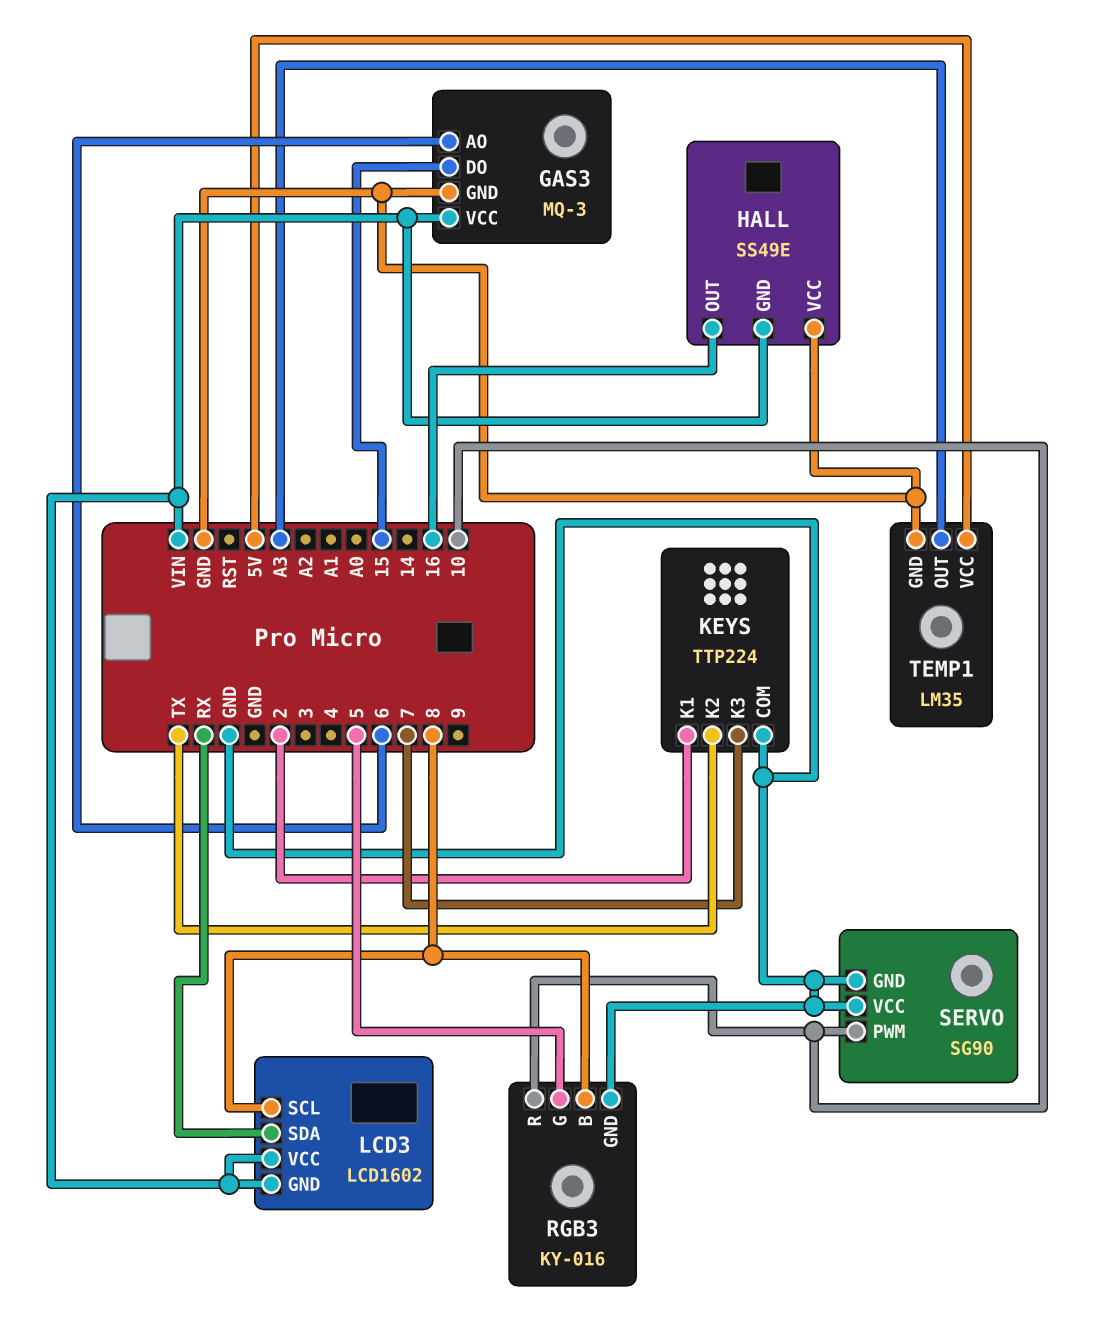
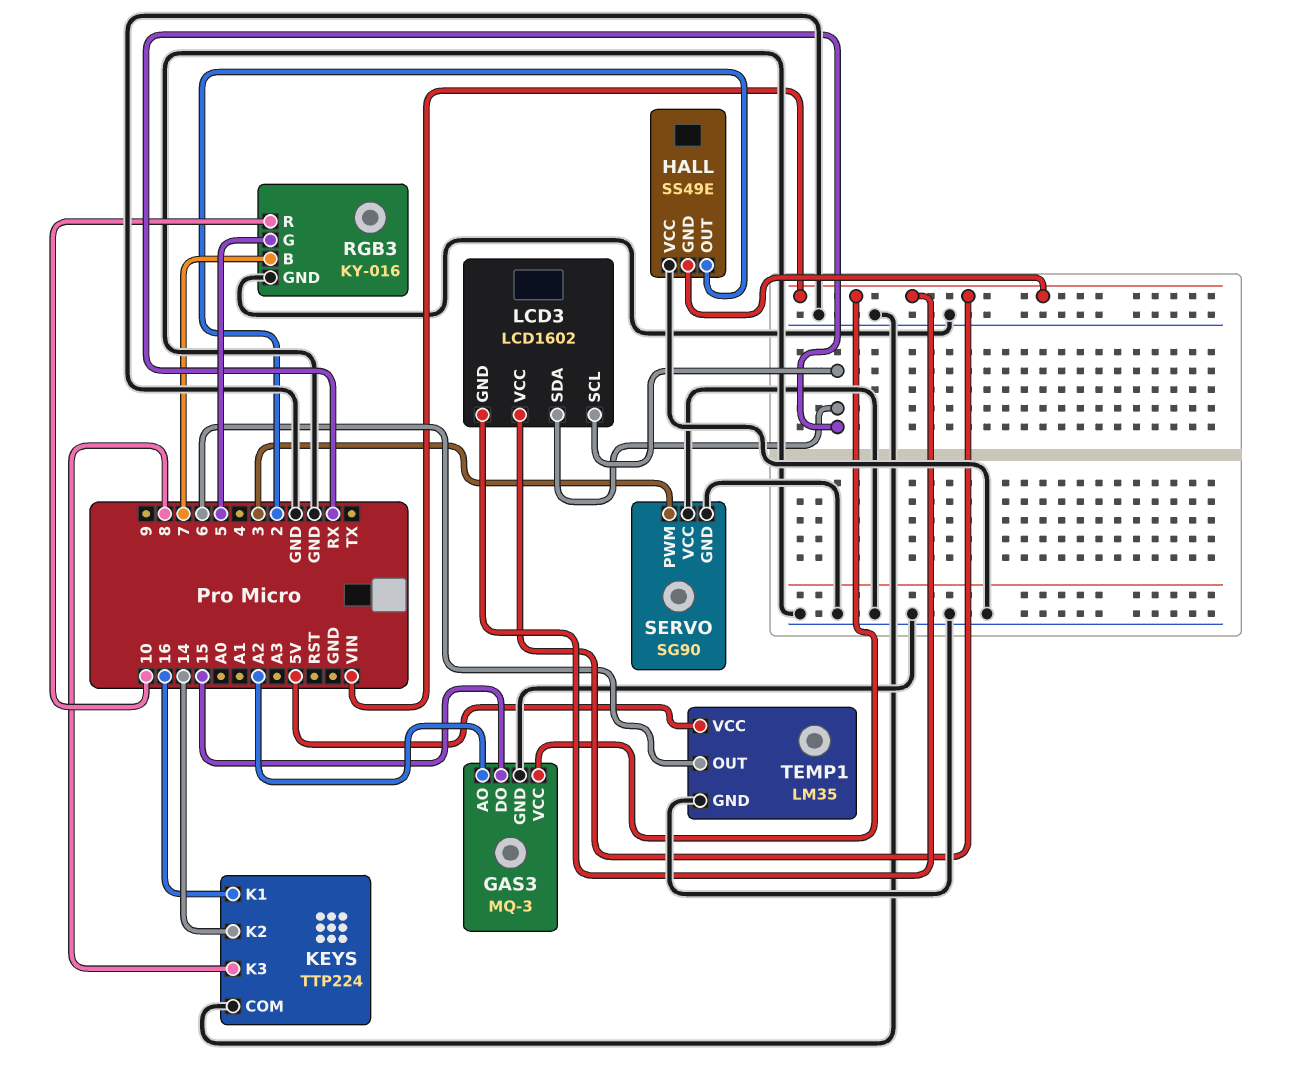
GAS3 pin AO: 6 -> A2
HALL pin OUT: 16 -> 2
KEYS pin K1: 2 -> 16
KEYS pin K2: TX -> 14
KEYS pin K3: 7 -> 8
LCD3 pin SCL: 8 -> RX
RGB3 pin B: 8 -> 7
SERVO pin PWM: 10 -> 3
TEMP1 pin OUT: A3 -> 6

